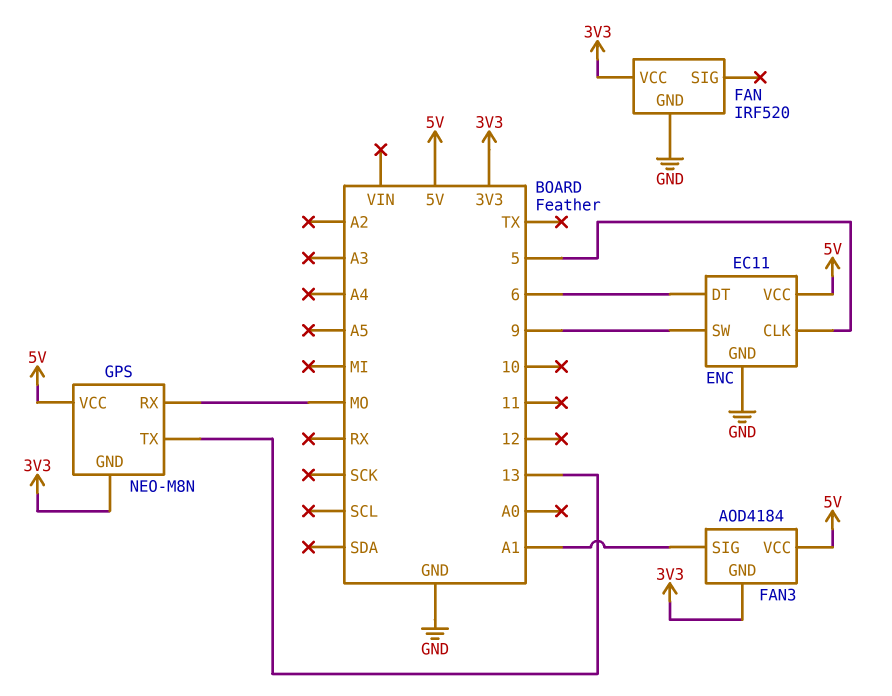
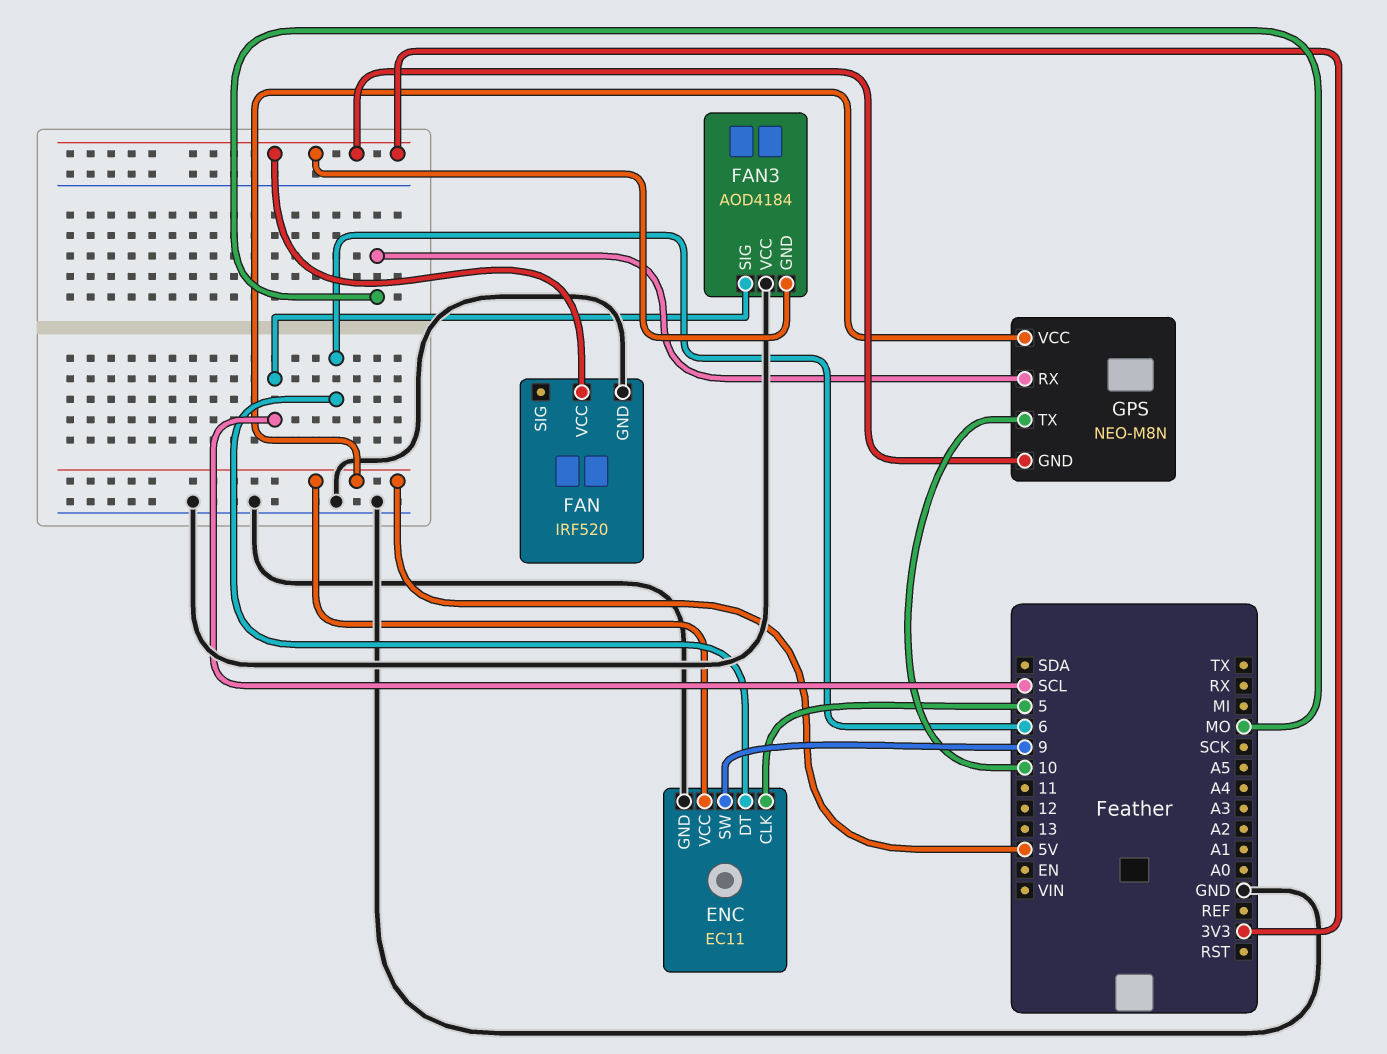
FAN3 pin SIG: A1 -> SCL
FAN3 pin VCC: 5V -> GND
GPS pin TX: 13 -> 10

